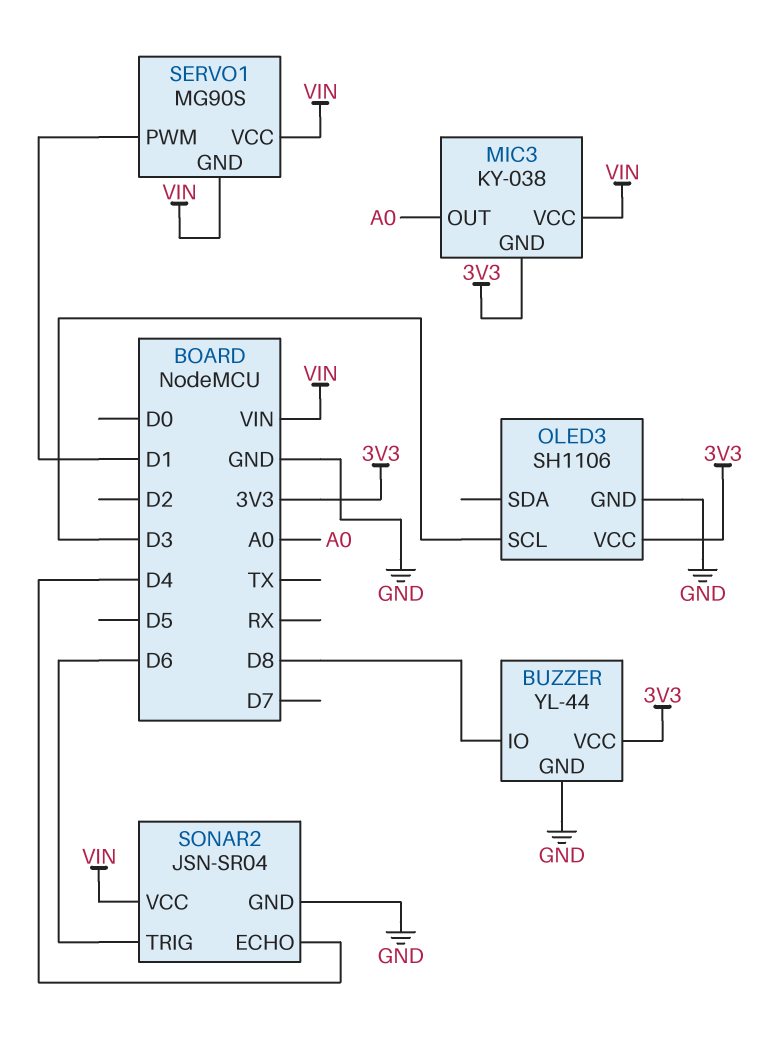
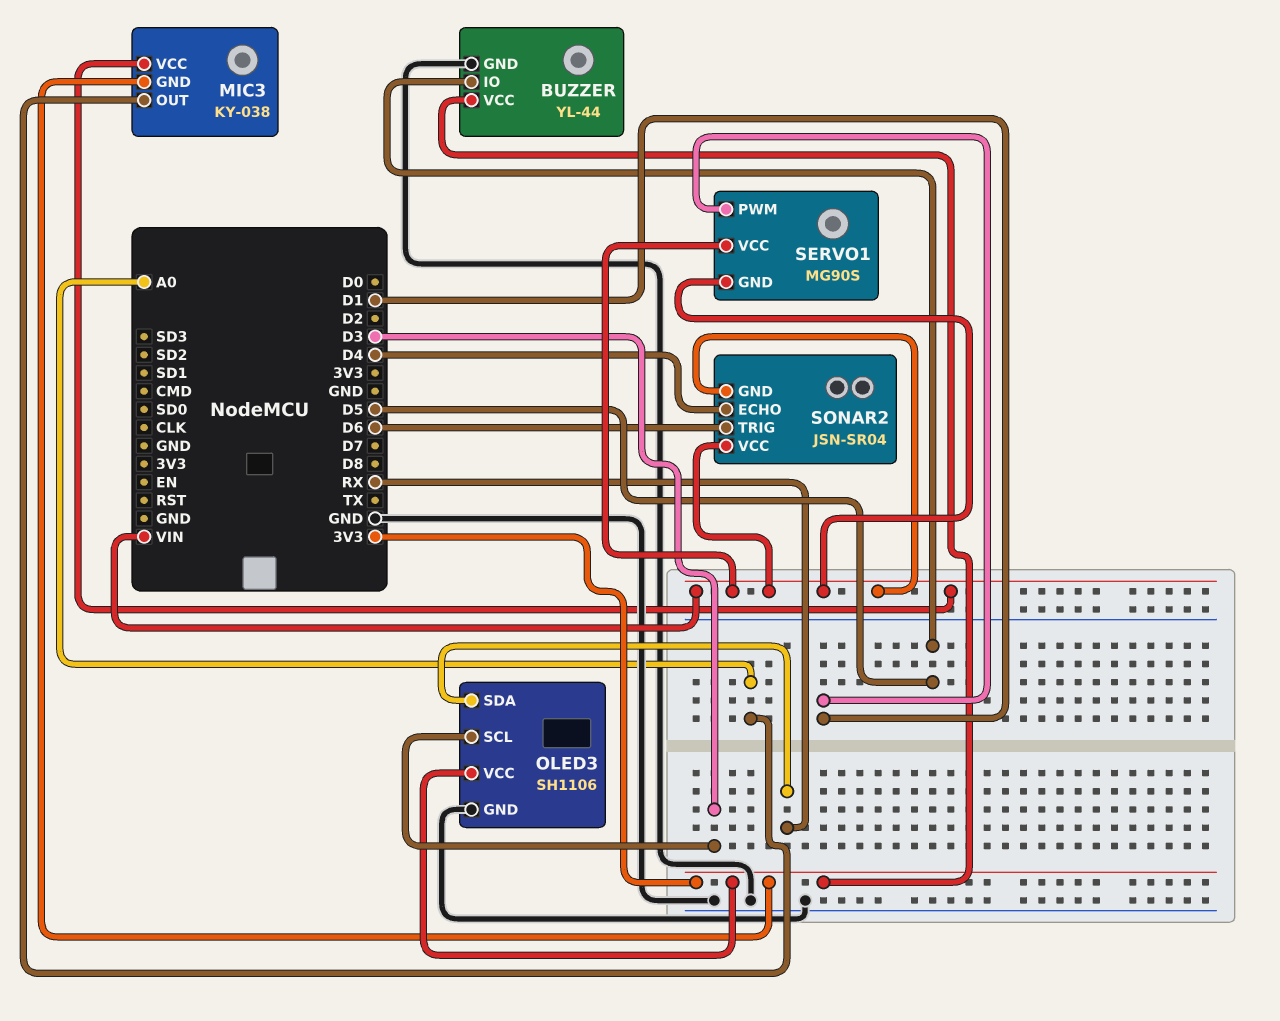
BUZZER pin IO: D8 -> D5
OLED3 pin SDA: none -> RX
SONAR2 pin GND: GND -> VIN

